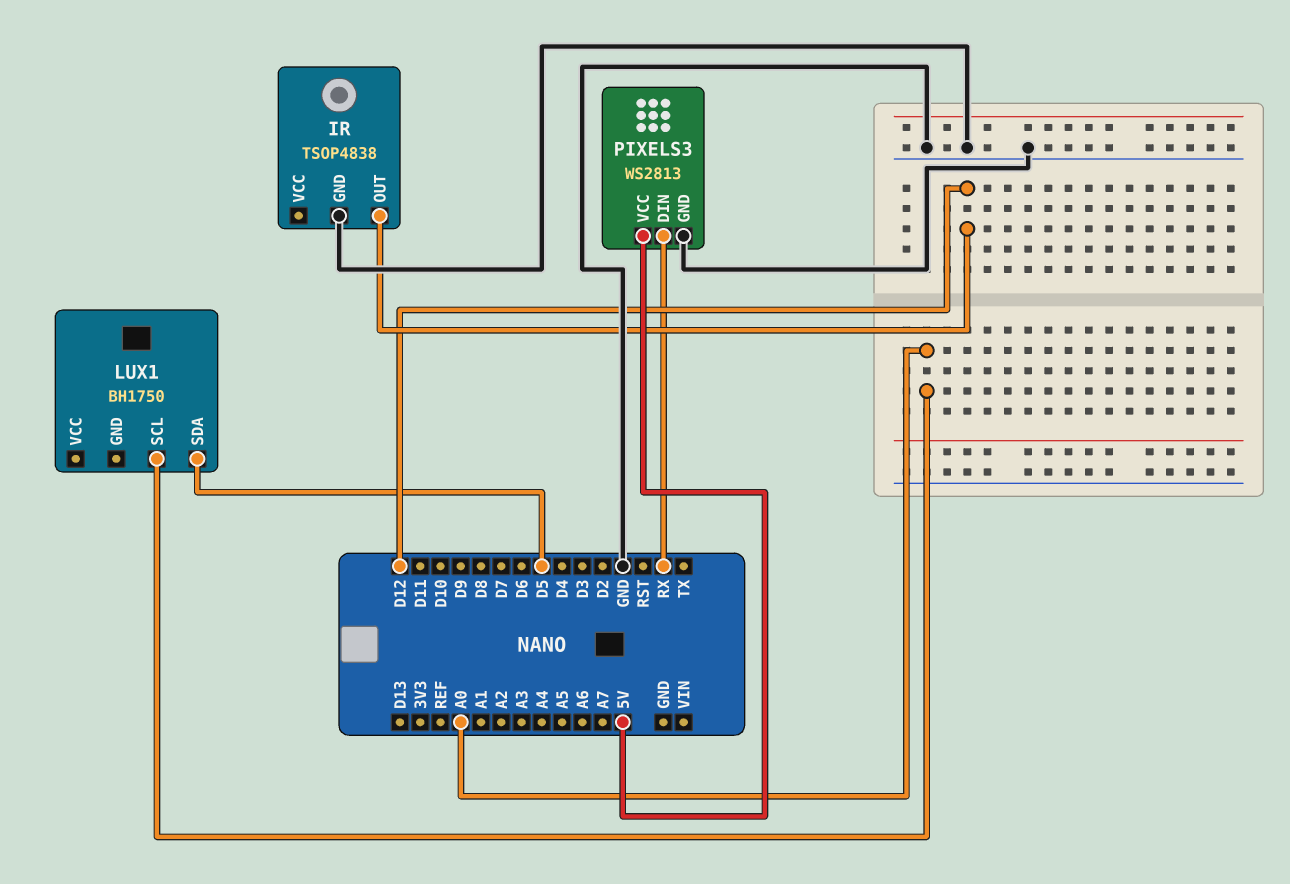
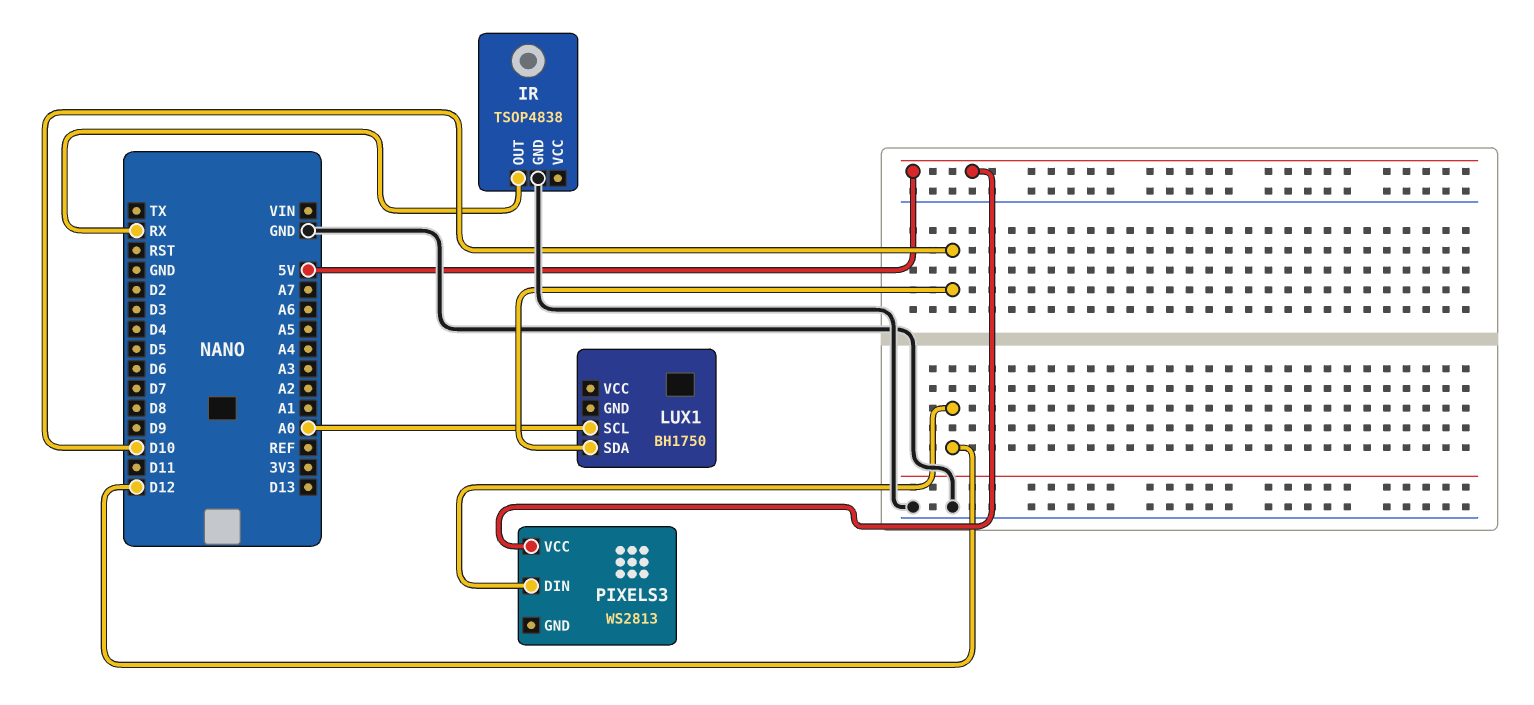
IR pin OUT: D12 -> RX
LUX1 pin SDA: D5 -> D10
PIXELS3 pin DIN: RX -> D12
PIXELS3 pin GND: GND -> none

